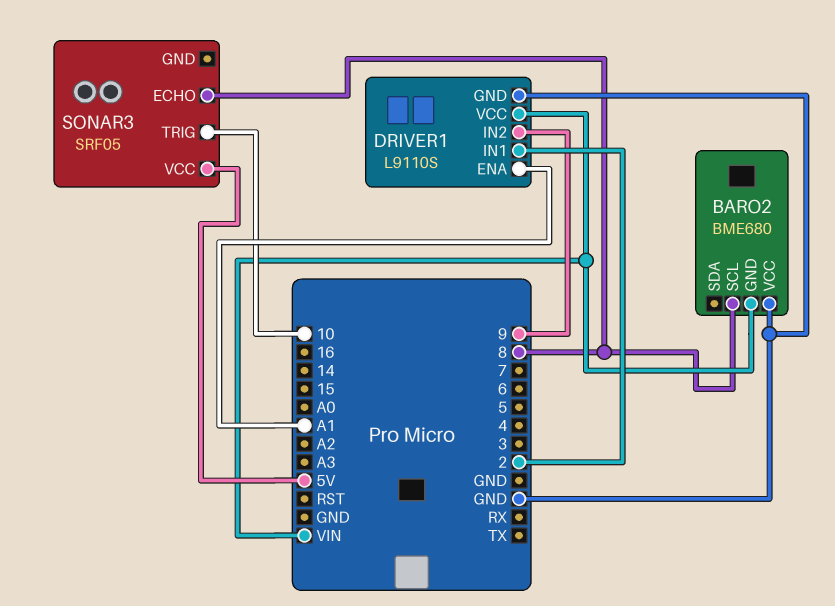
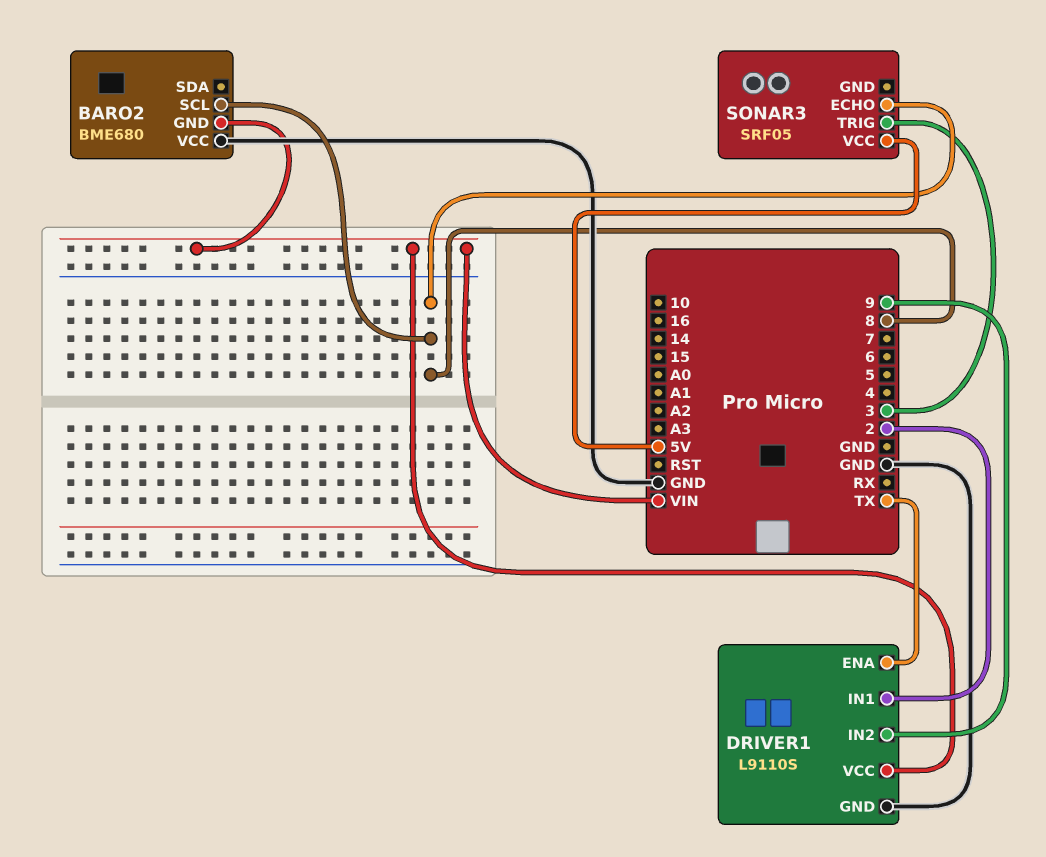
DRIVER1 pin ENA: A1 -> TX
SONAR3 pin TRIG: 10 -> 3

